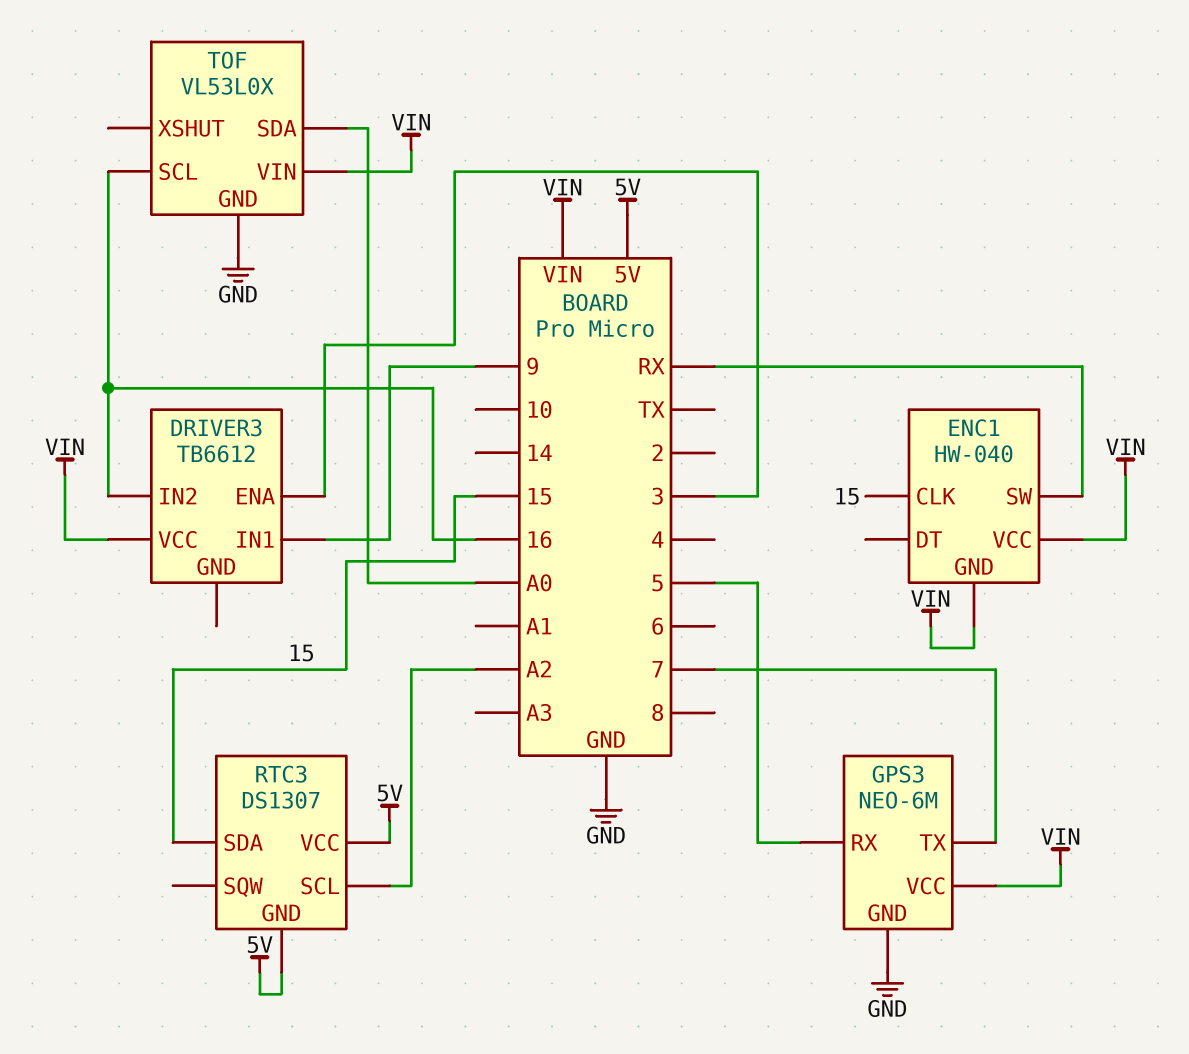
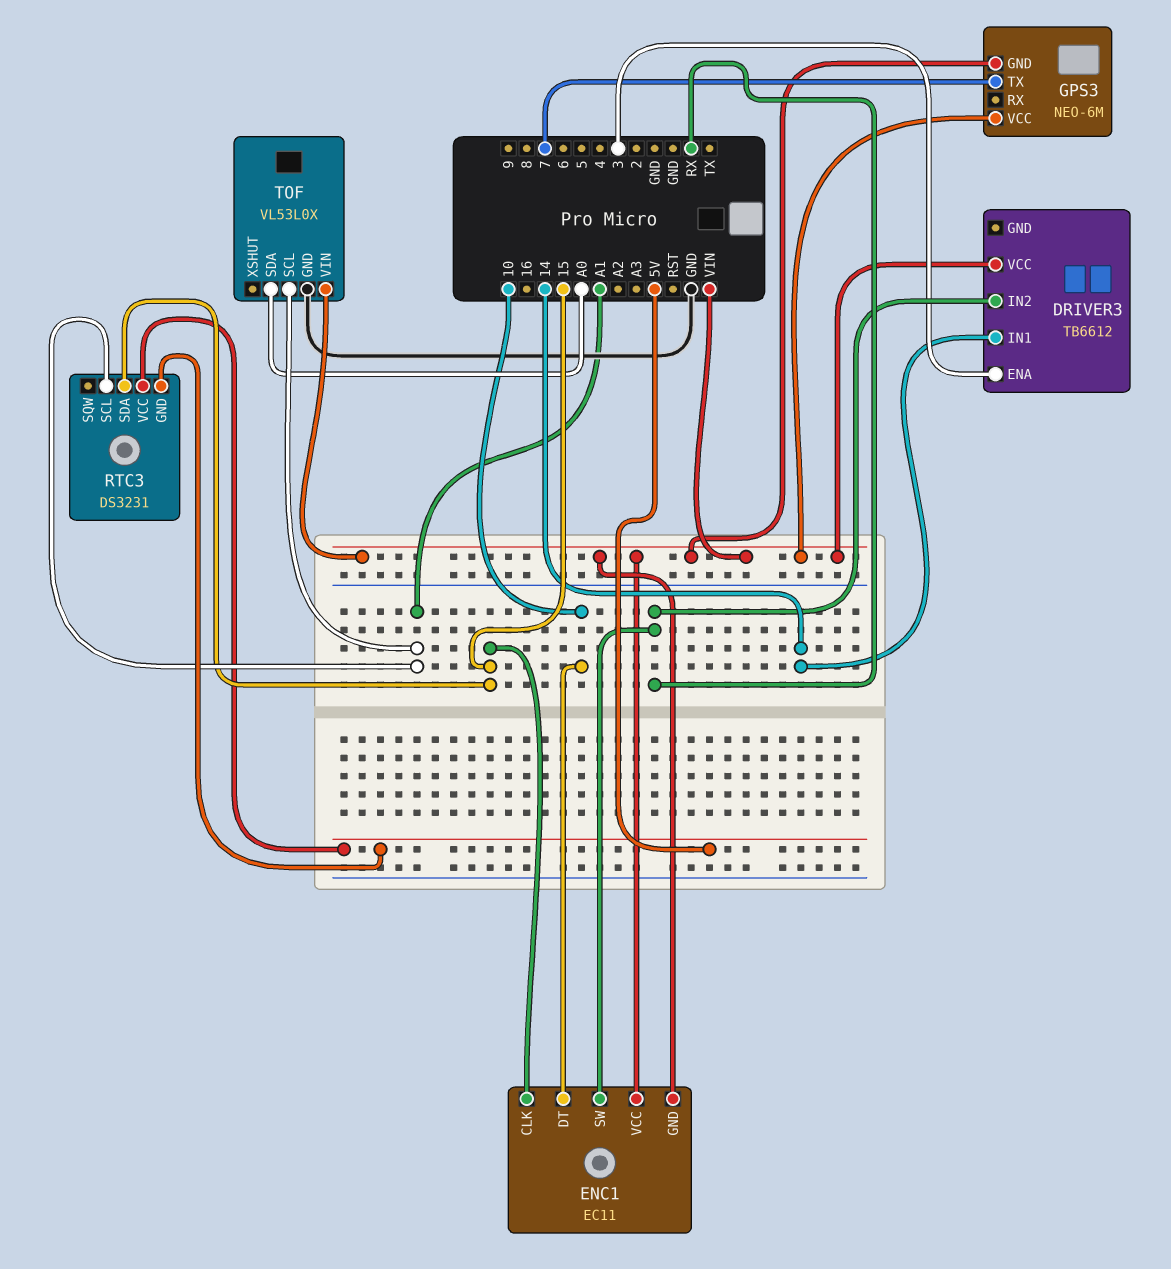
DRIVER3 pin IN1: 9 -> 14
DRIVER3 pin IN2: 16 -> RX
ENC1: HW-040 -> EC11
ENC1 pin DT: none -> 10
GPS3 pin GND: GND -> VIN
GPS3 pin RX: 5 -> none
RTC3: DS1307 -> DS3231
RTC3 pin SCL: A2 -> A1
TOF pin SCL: 16 -> A1

